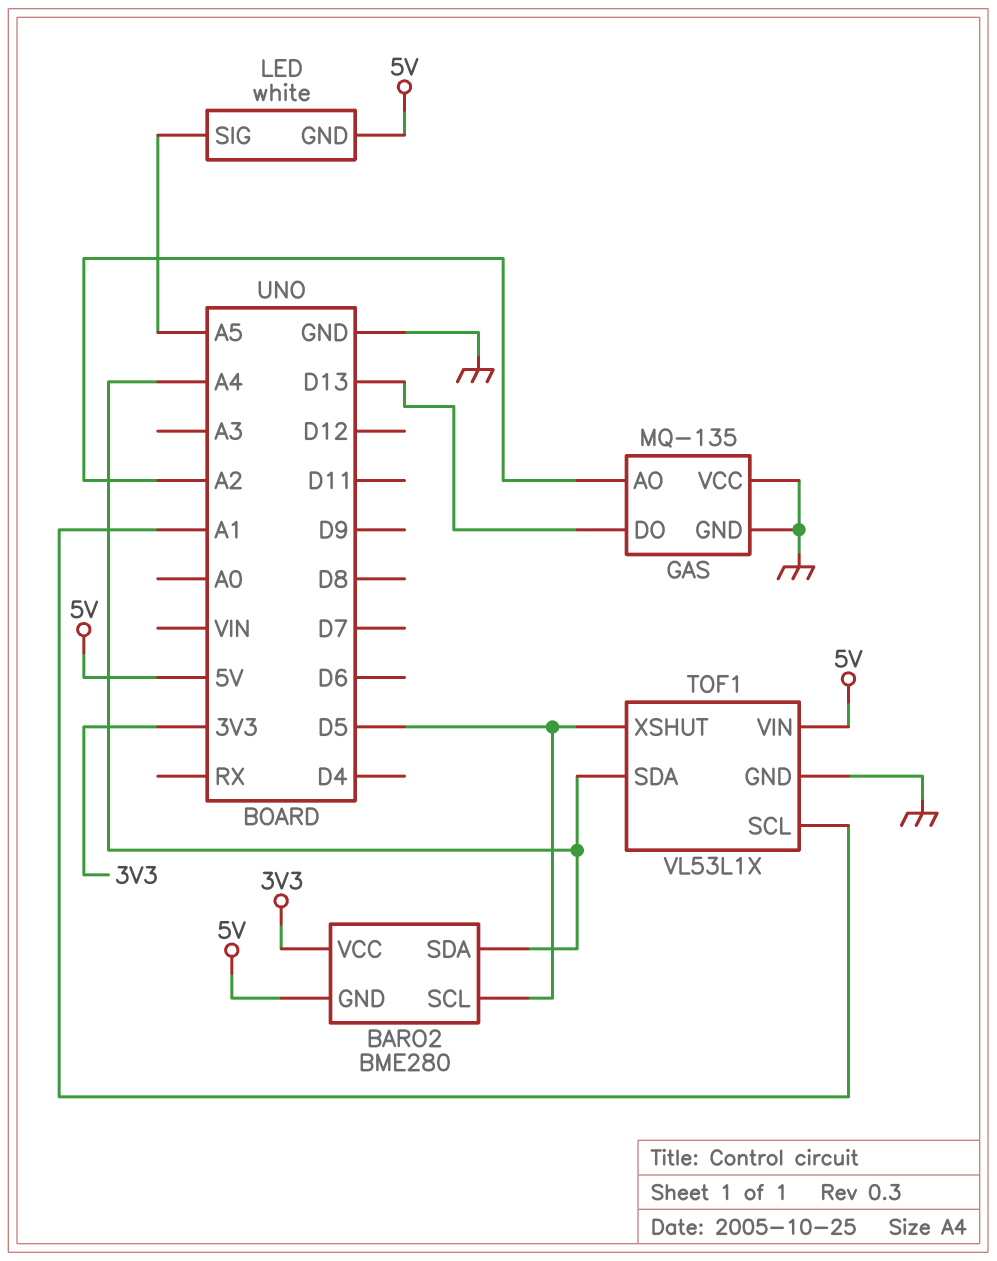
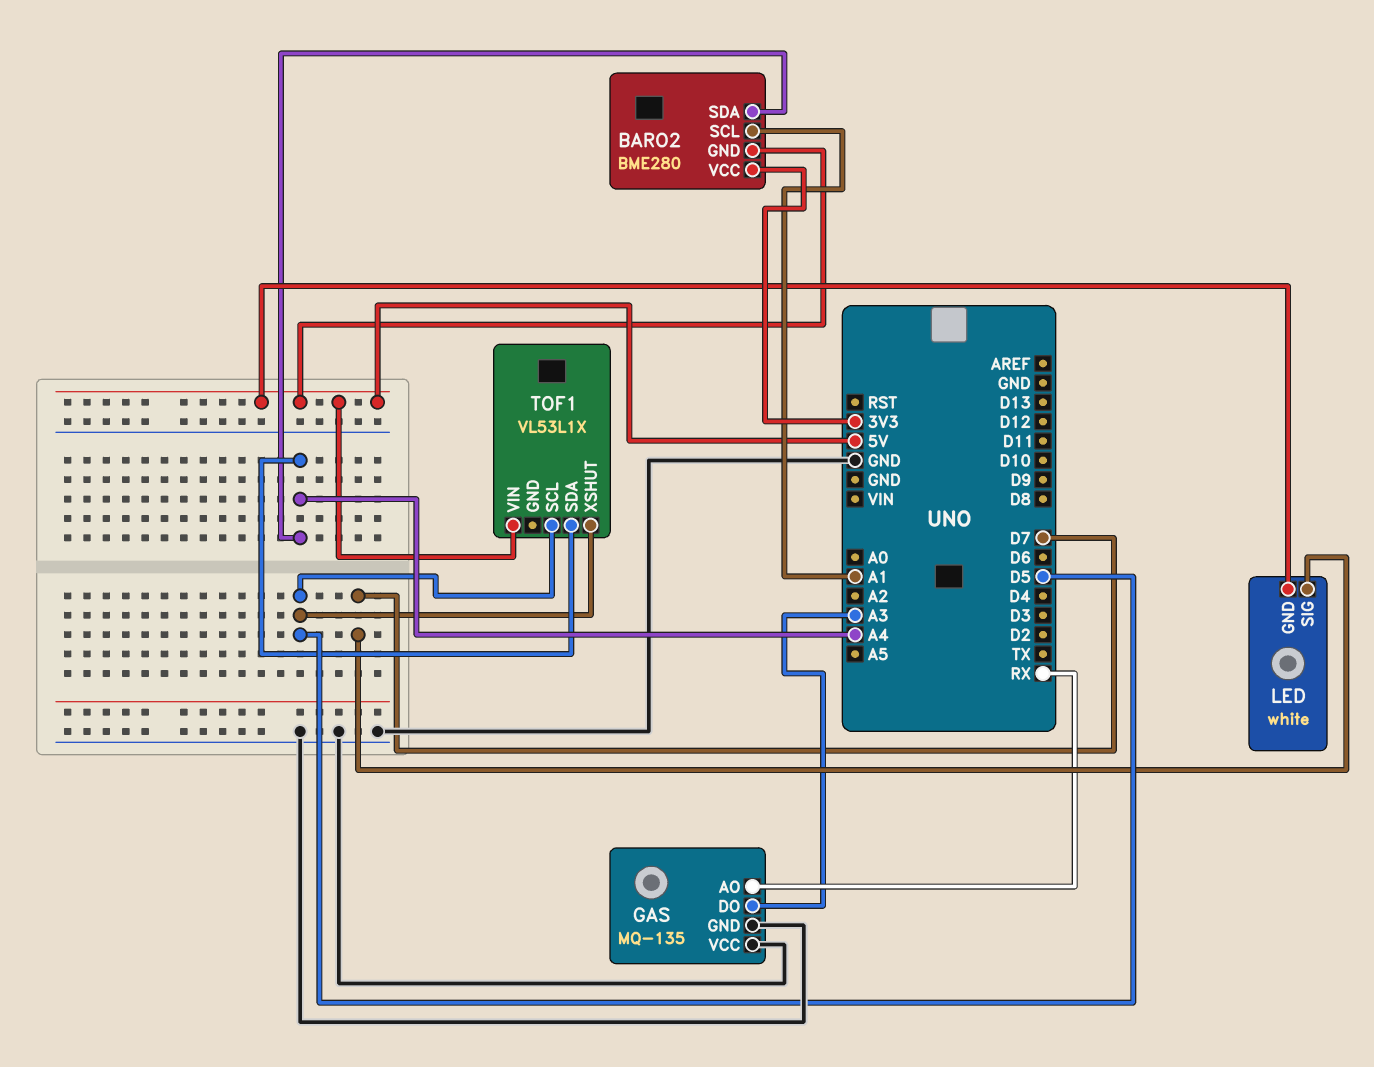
BARO2 pin SCL: D5 -> A1
GAS pin AO: A2 -> RX
GAS pin DO: D13 -> A3
LED pin SIG: A5 -> D7
TOF1 pin GND: GND -> none
TOF1 pin SCL: A1 -> D5

